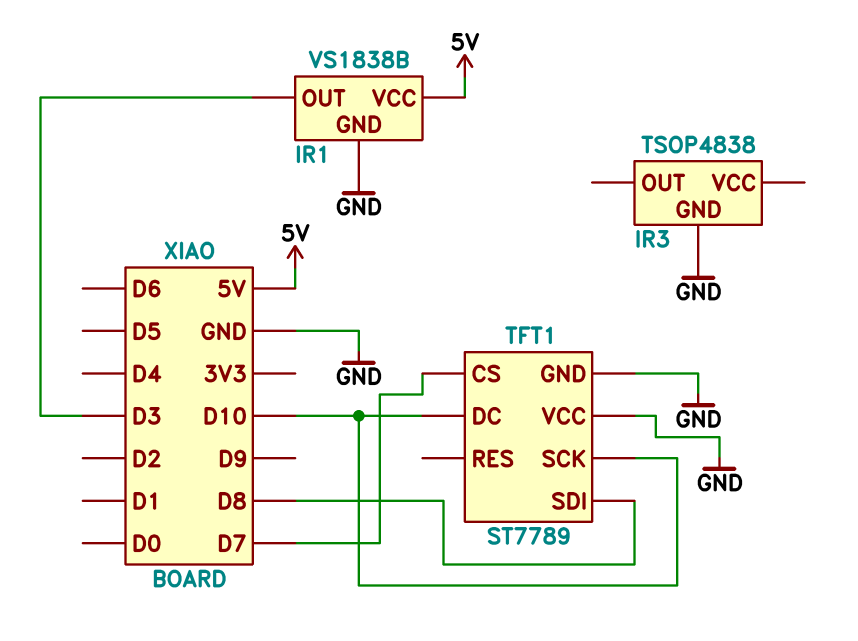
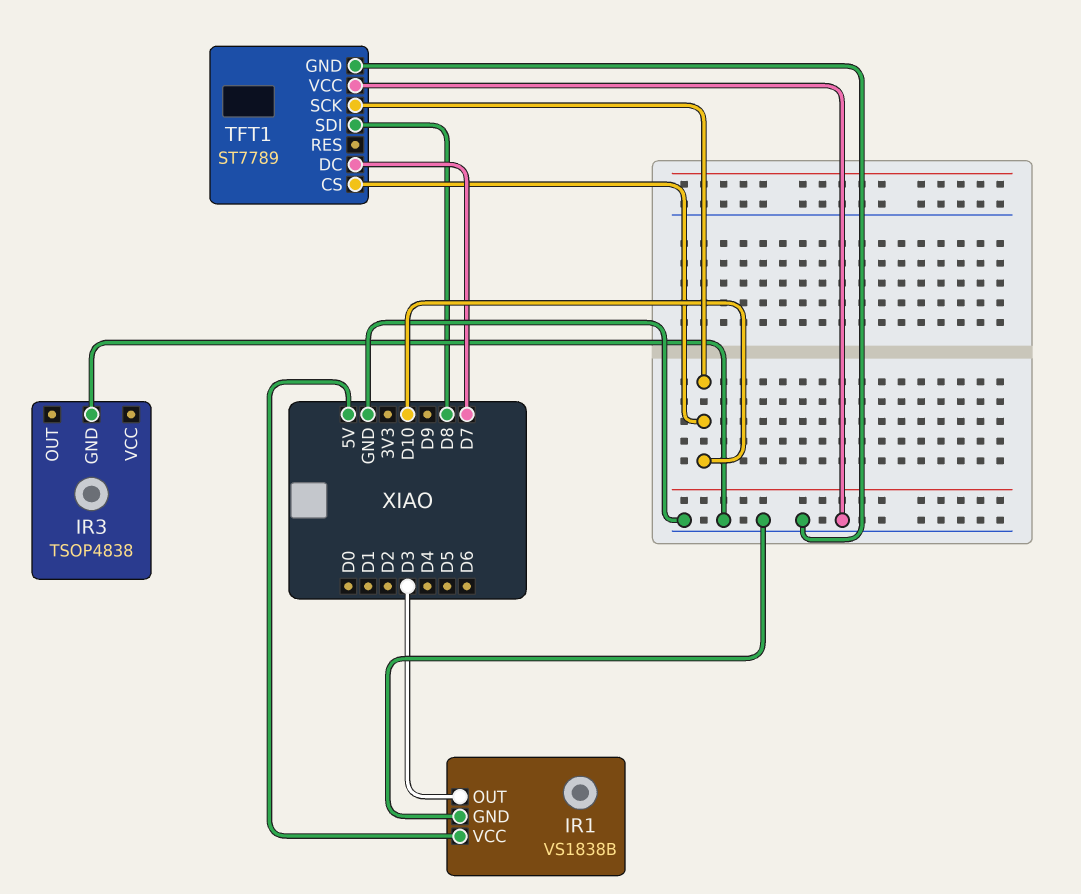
TFT1 pin CS: D7 -> D10
TFT1 pin DC: D10 -> D7

